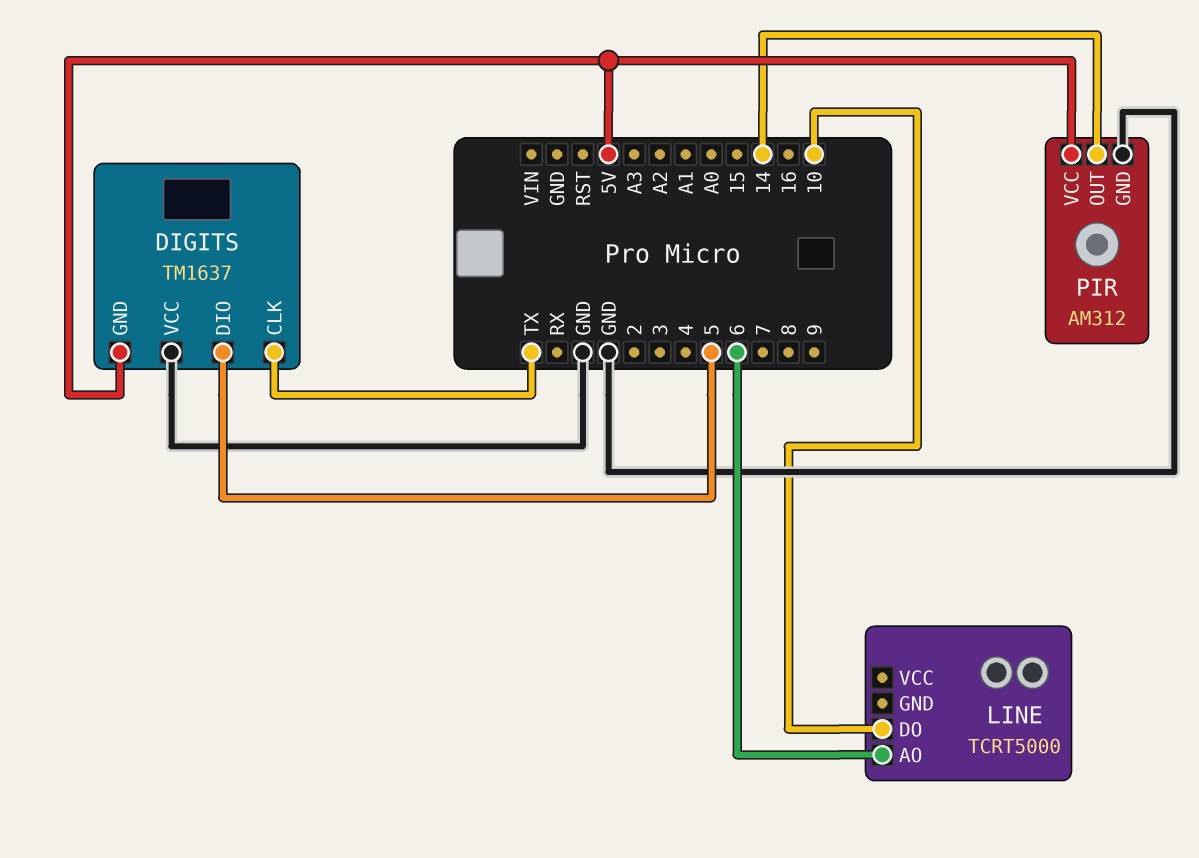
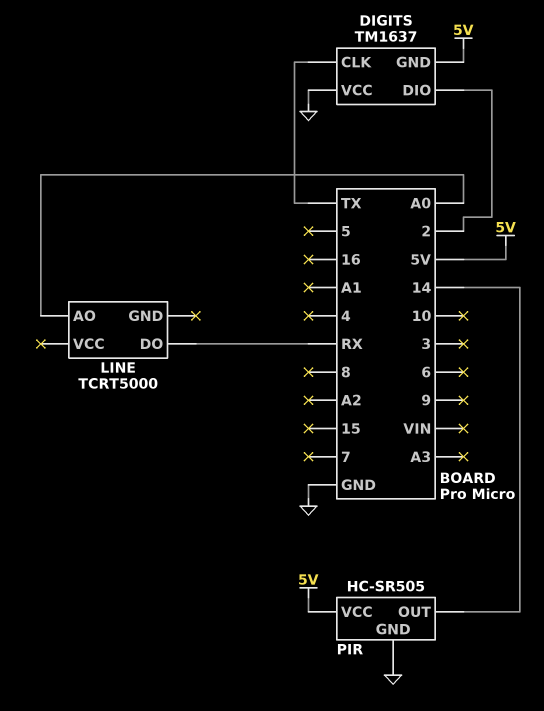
DIGITS pin DIO: 5 -> 2
LINE pin AO: 6 -> A0
LINE pin DO: 10 -> RX
PIR: AM312 -> HC-SR505

